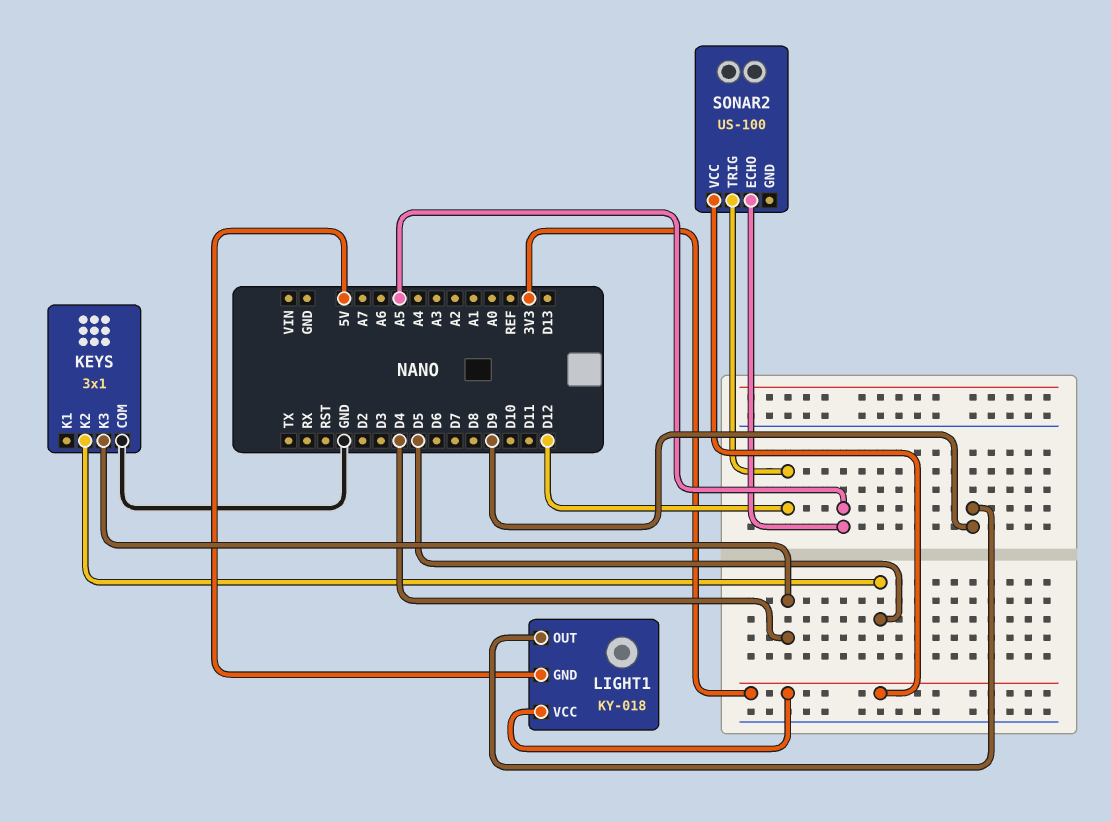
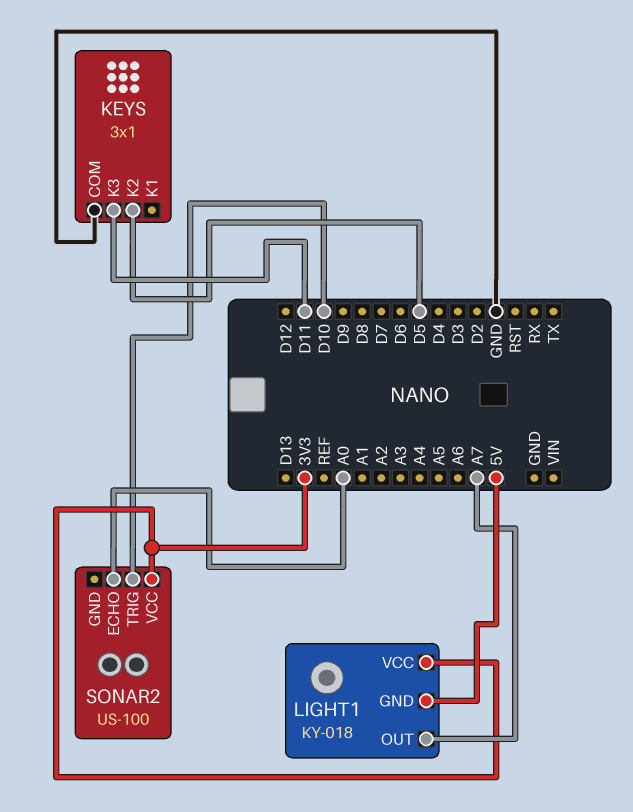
KEYS pin K3: D4 -> D11
LIGHT1 pin OUT: D9 -> A7
SONAR2 pin ECHO: A5 -> A0
SONAR2 pin TRIG: D12 -> D10

